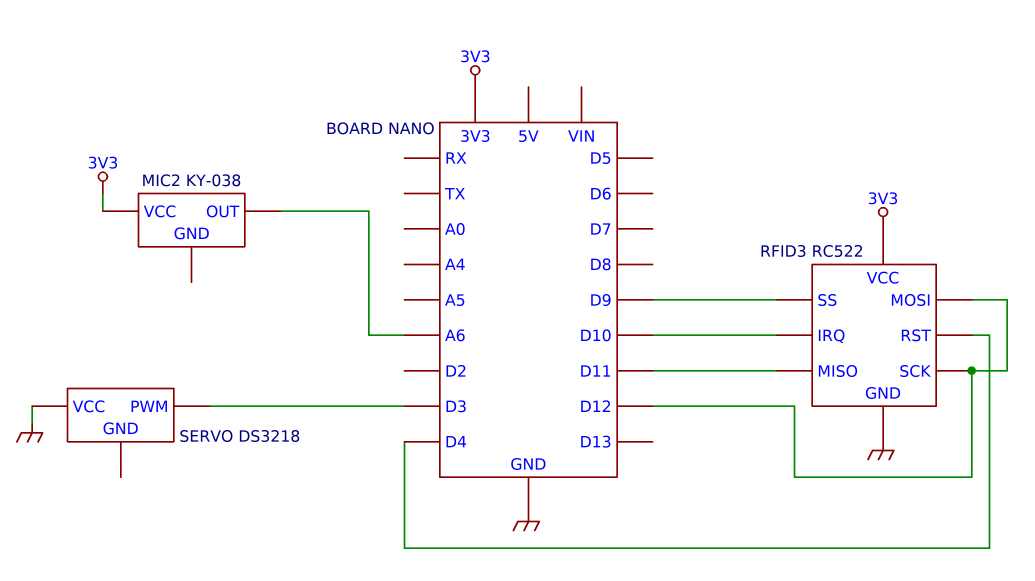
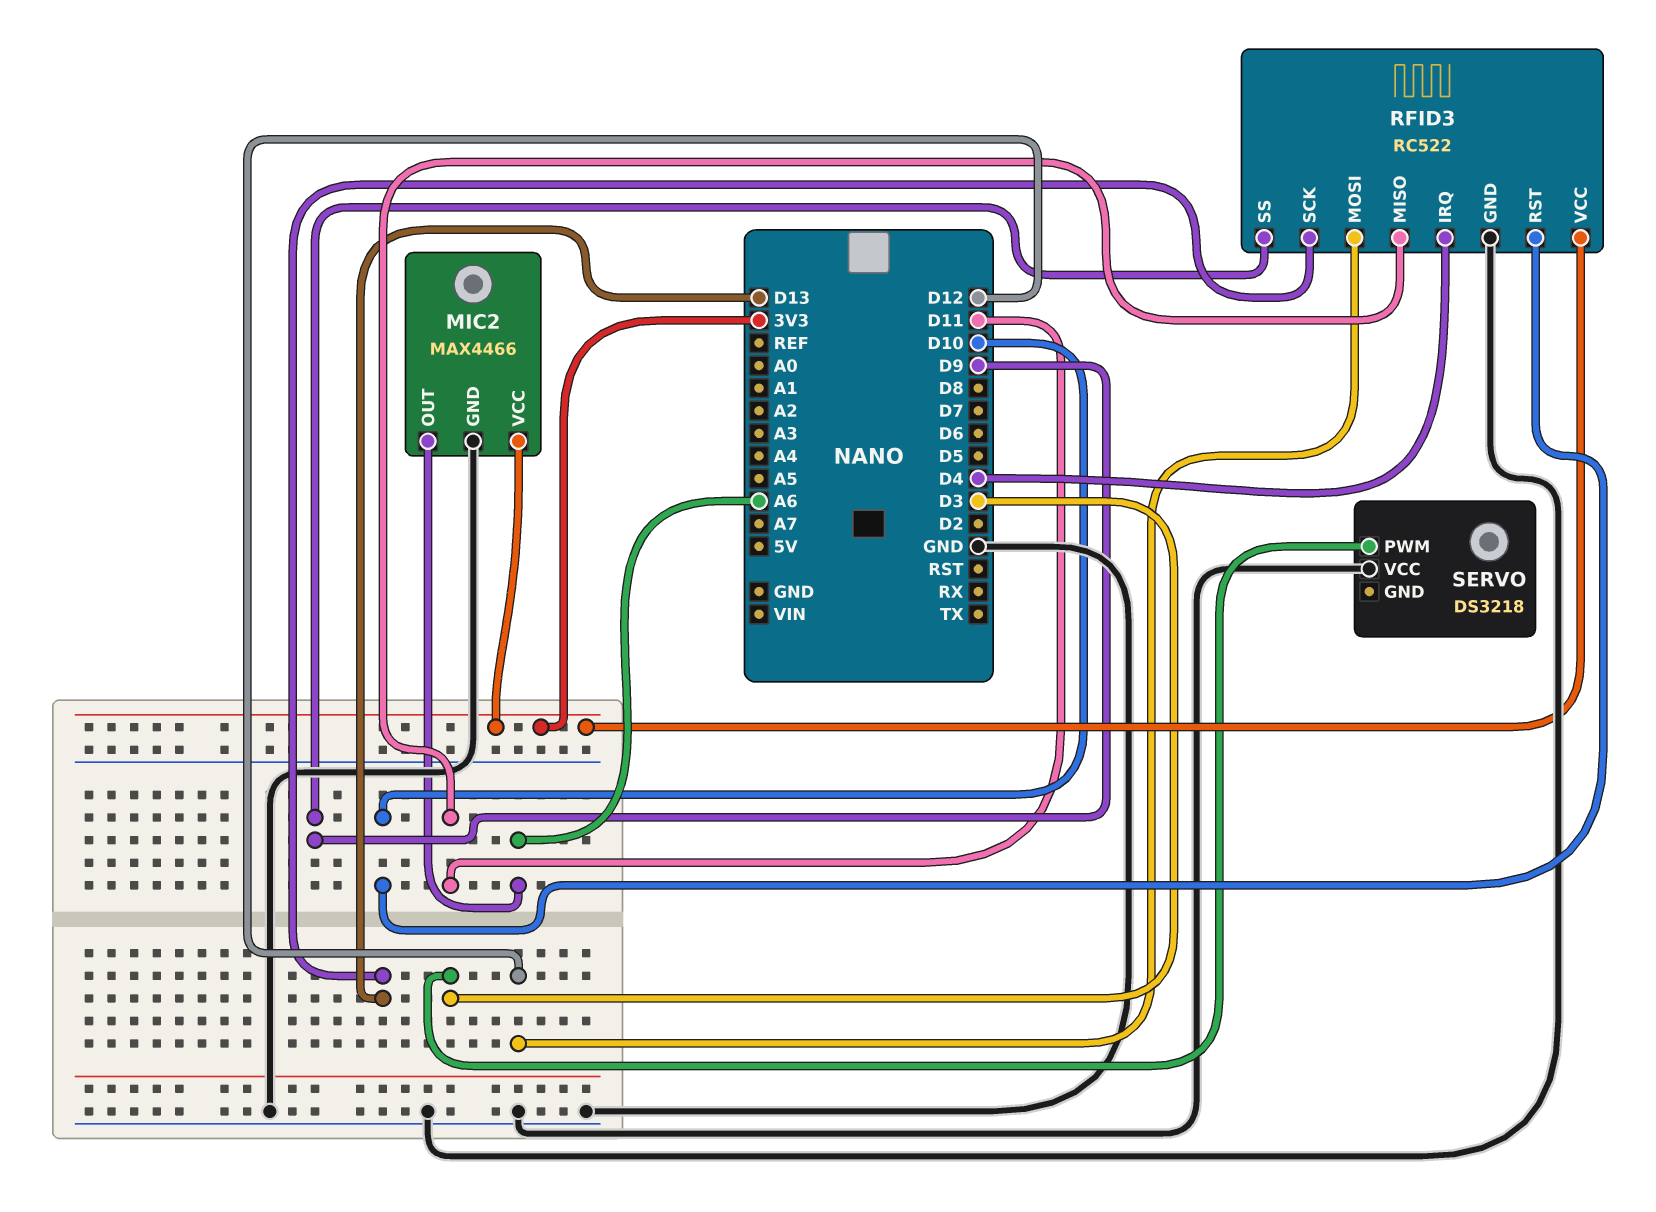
MIC2: KY-038 -> MAX4466
MIC2 pin GND: none -> GND
RFID3 pin IRQ: D10 -> D4
RFID3 pin RST: D4 -> D10
RFID3 pin SCK: D12 -> D13

